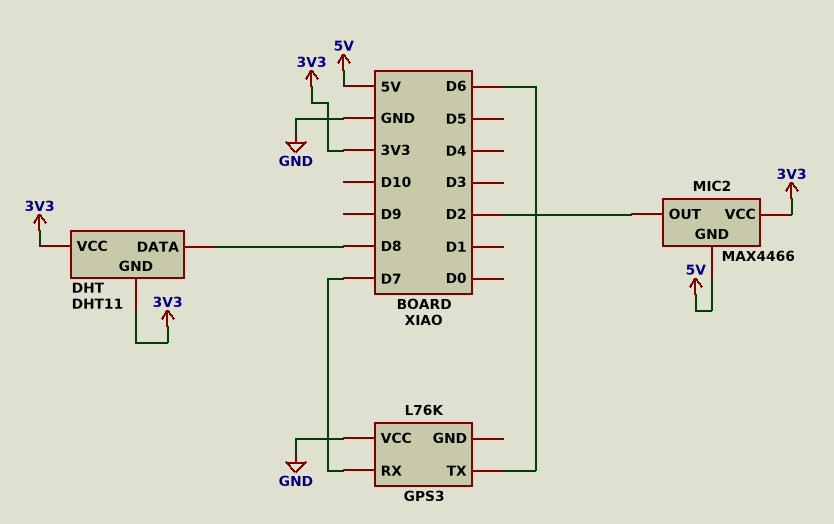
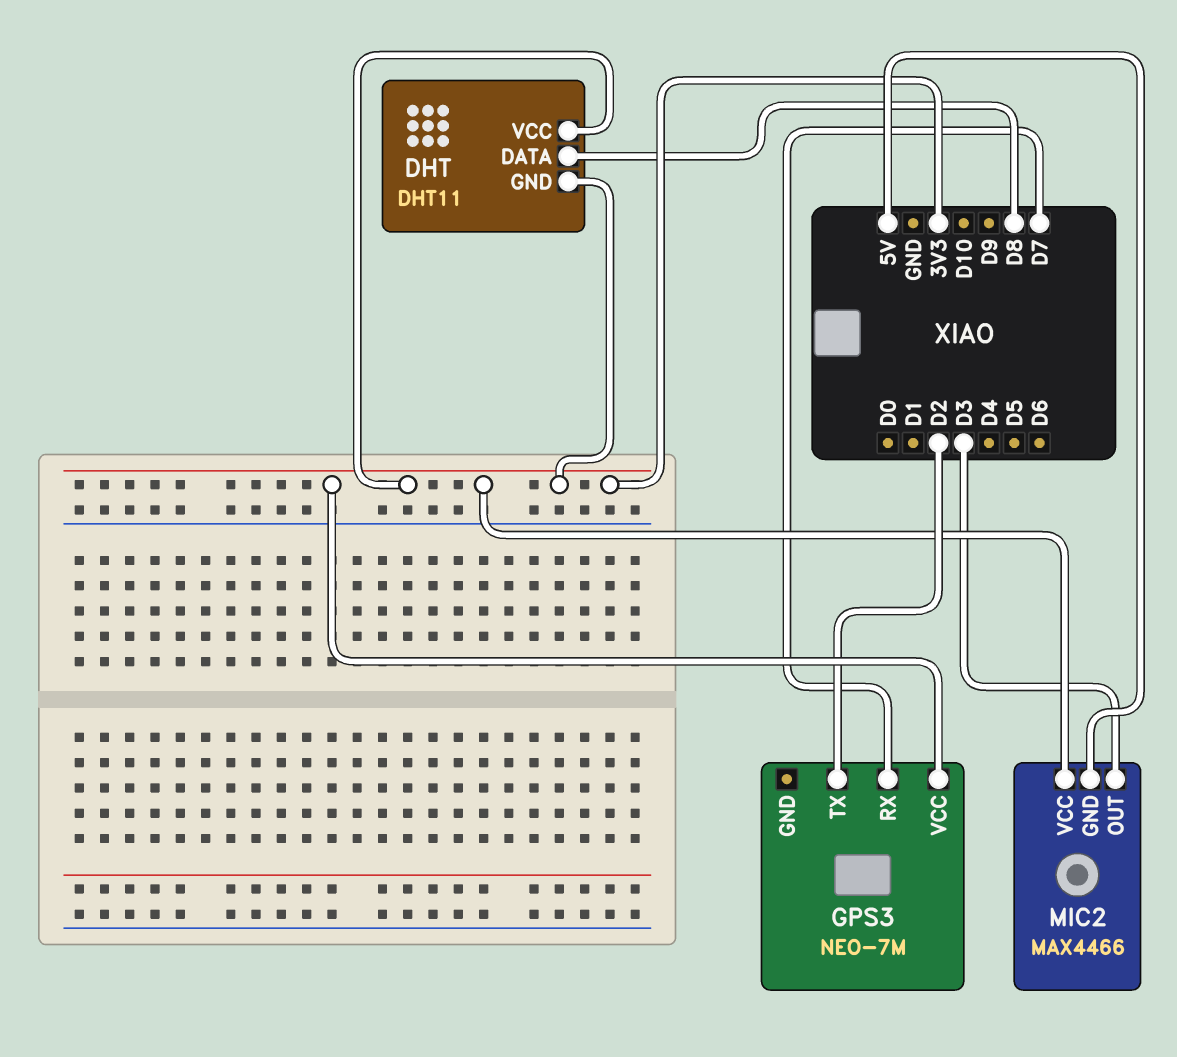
GPS3: L76K -> NEO-7M
GPS3 pin TX: D6 -> D2
GPS3 pin VCC: GND -> 3V3
MIC2 pin OUT: D2 -> D3

